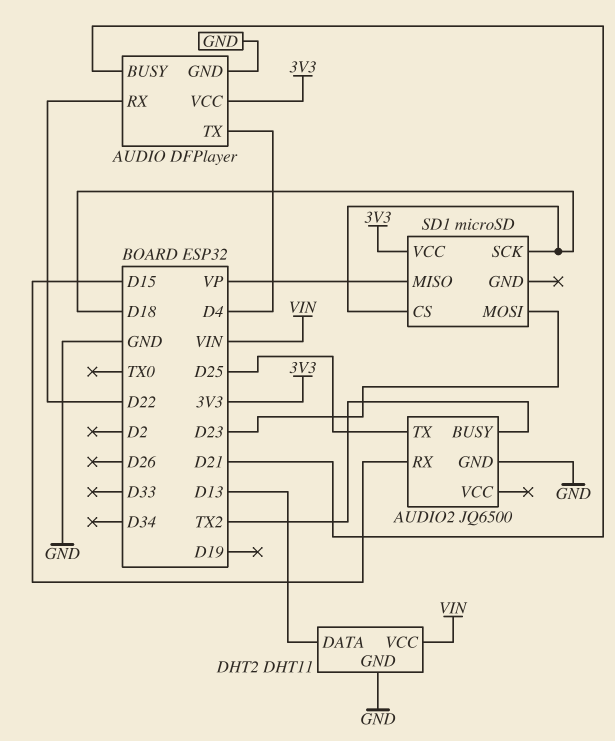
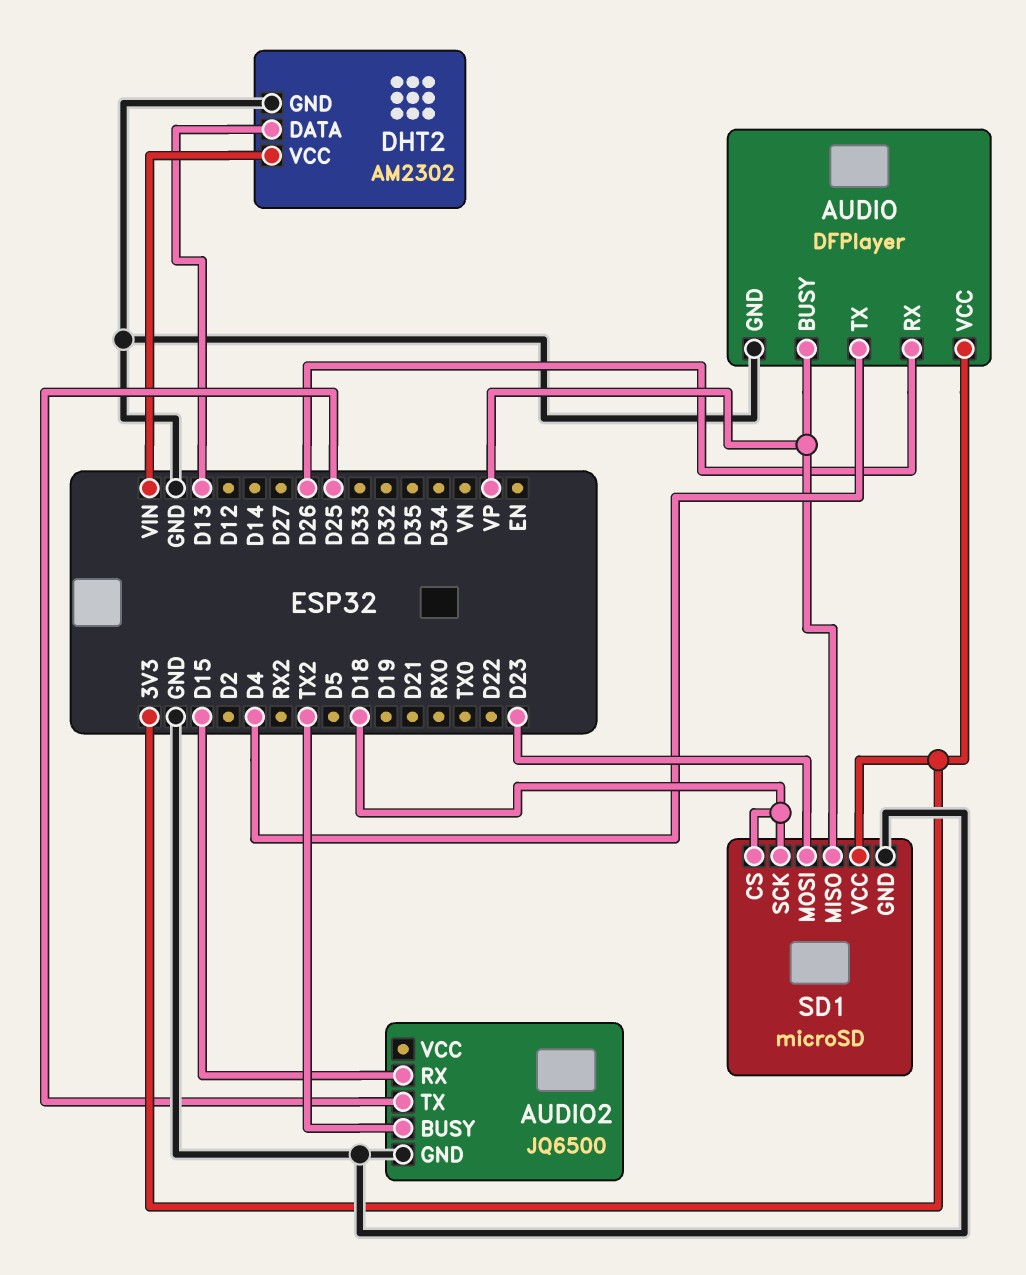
AUDIO pin BUSY: D21 -> VP
AUDIO pin RX: D22 -> D26
DHT2: DHT11 -> AM2302
SD1 pin GND: none -> GND

